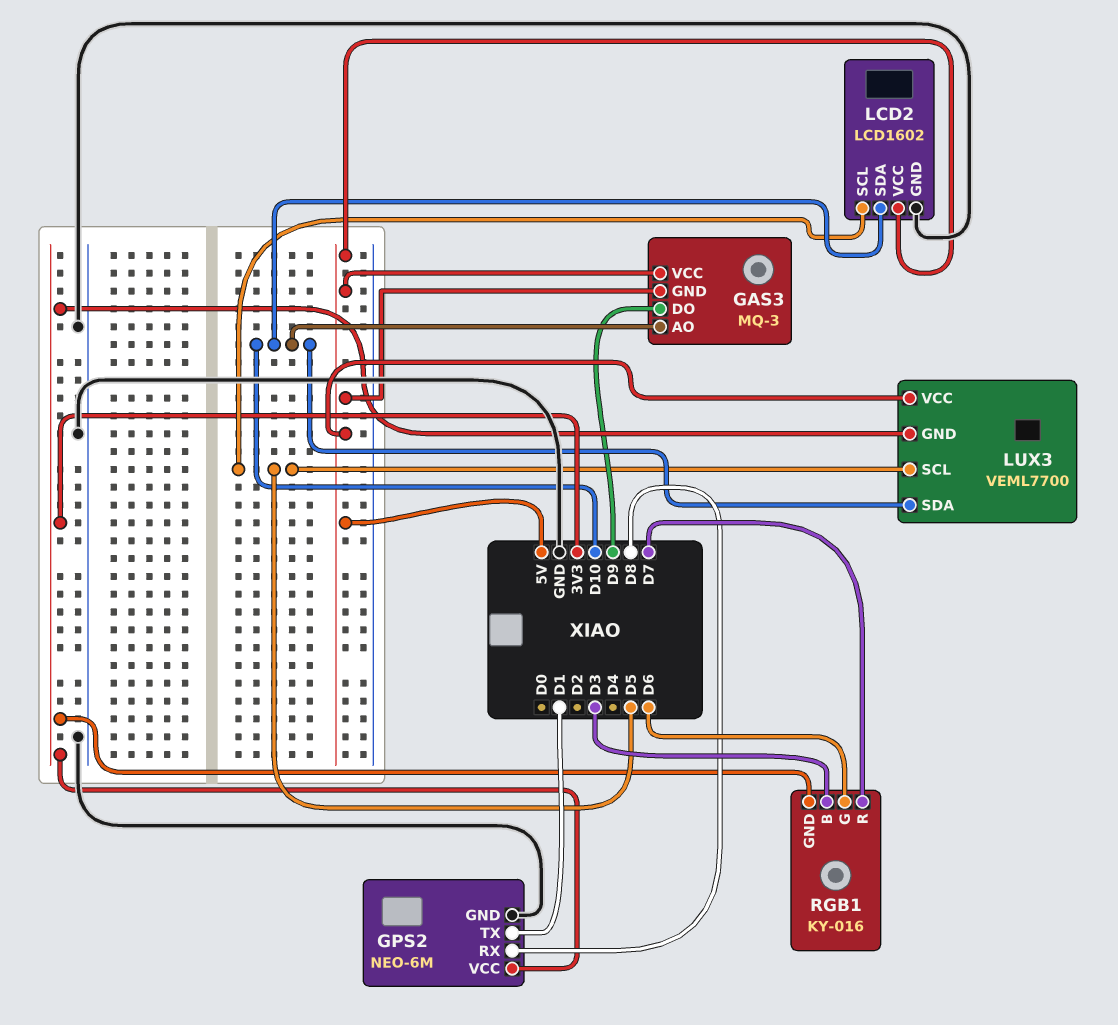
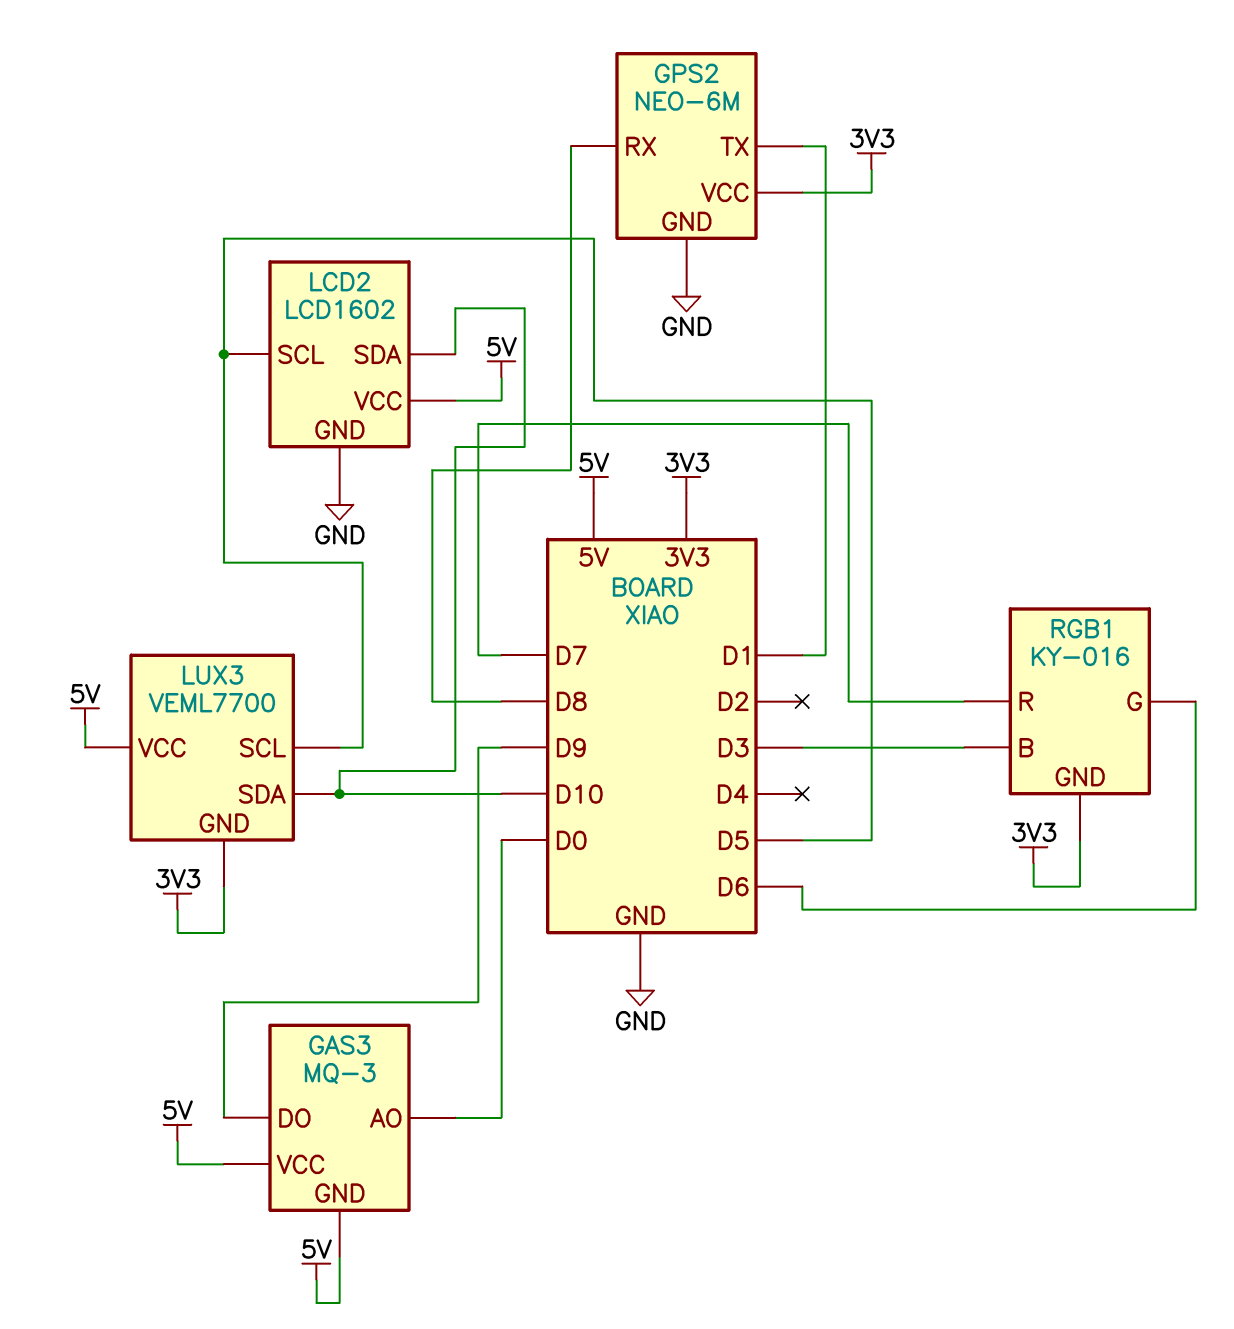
GAS3 pin AO: D10 -> D0

